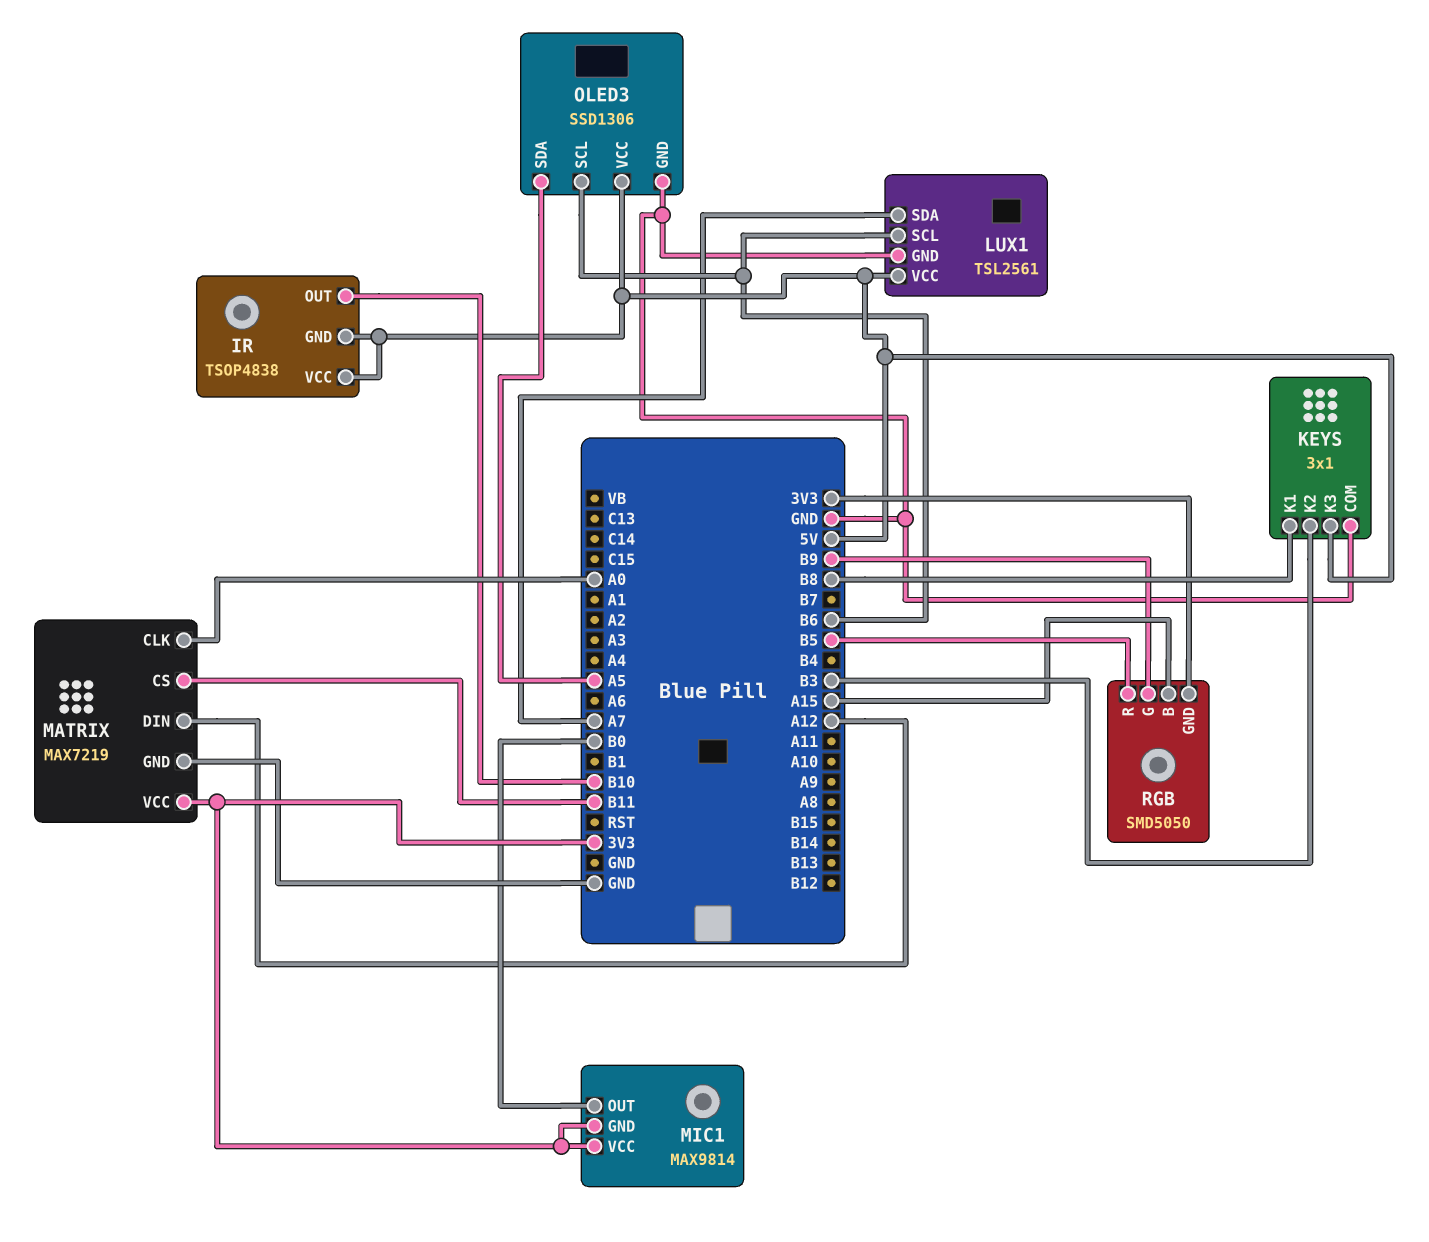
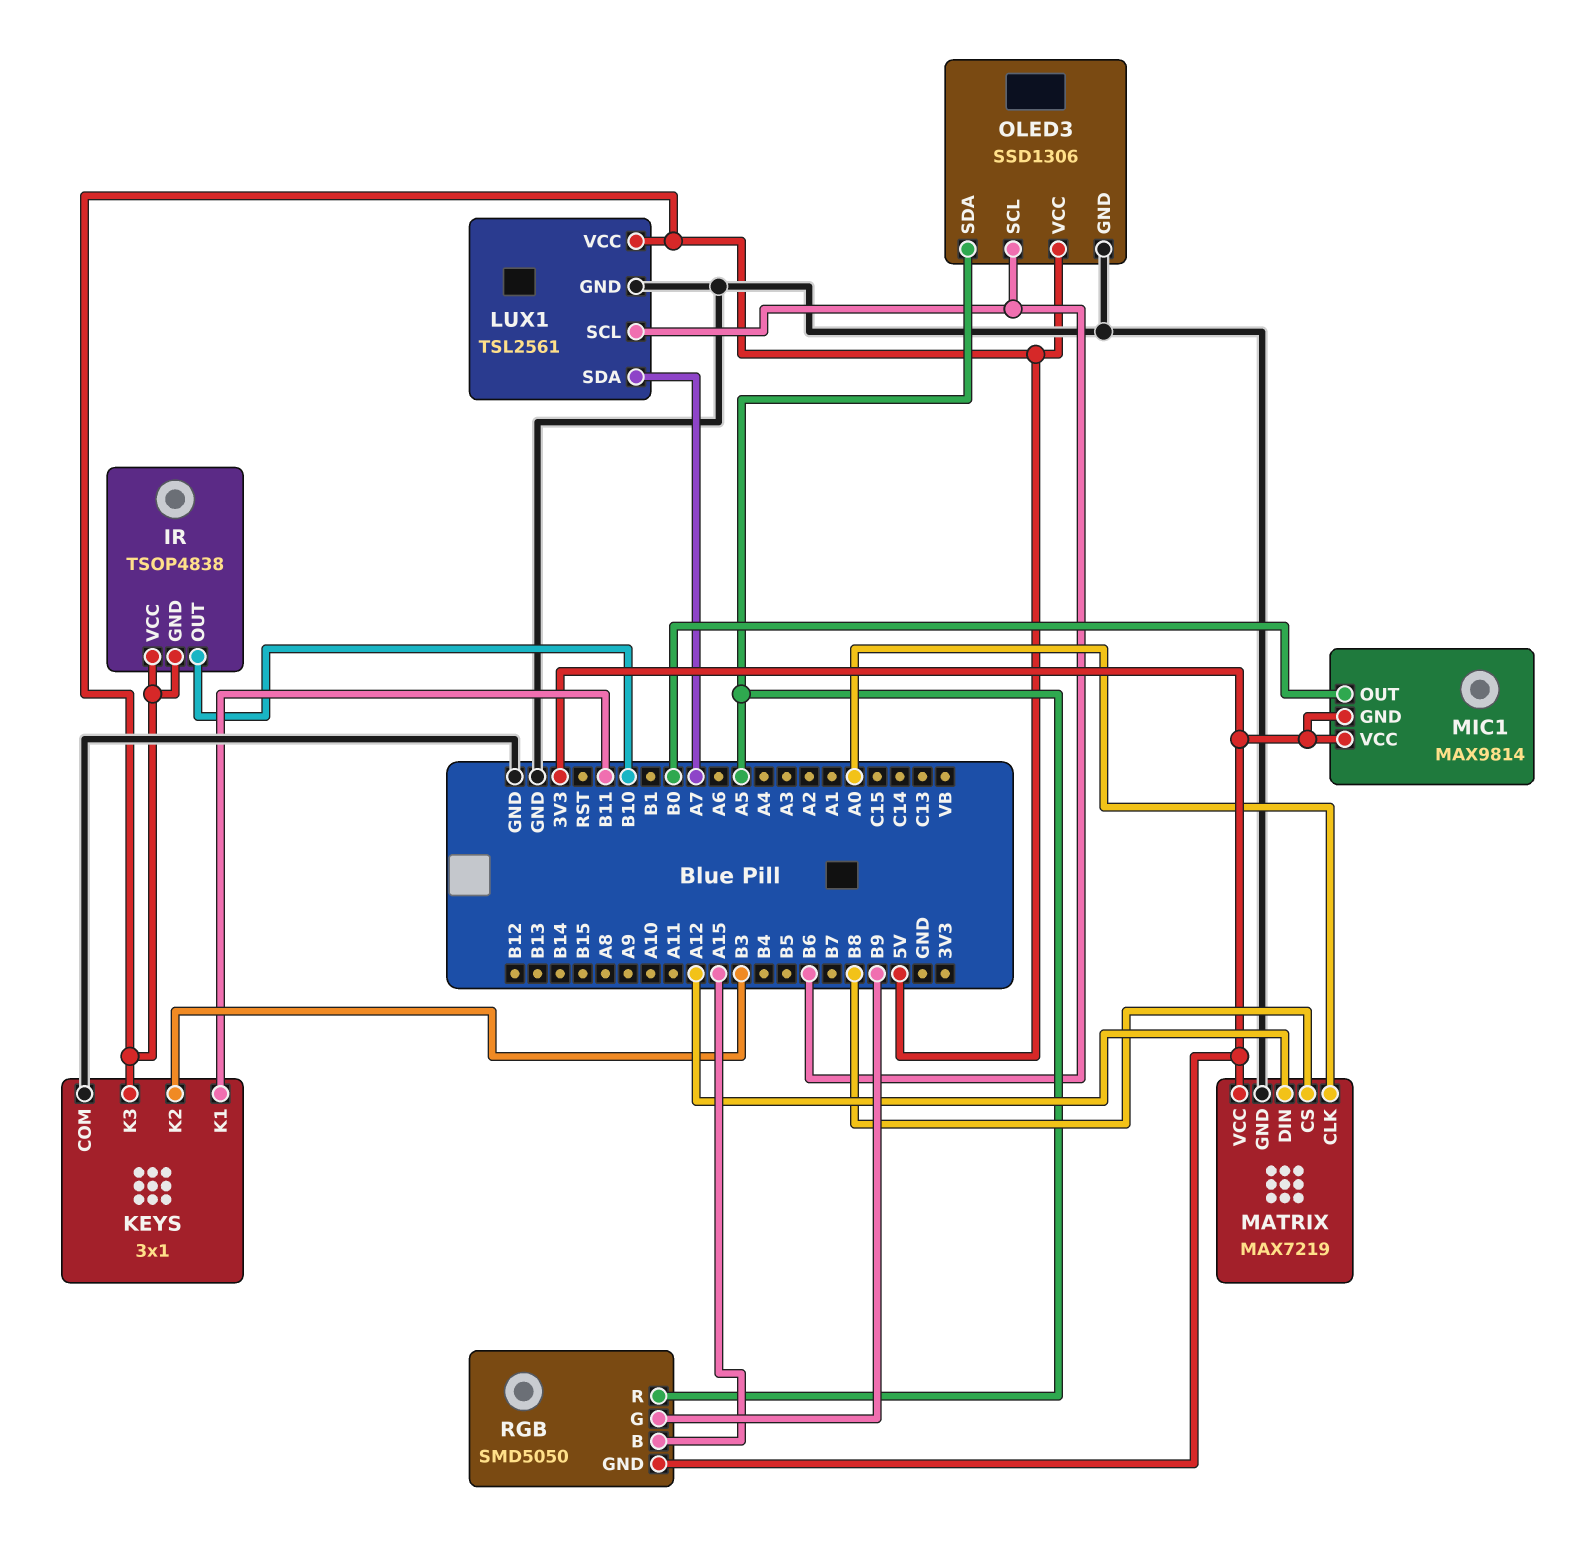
KEYS pin K1: B8 -> B11
MATRIX pin CS: B11 -> B8
RGB pin R: B5 -> A5

